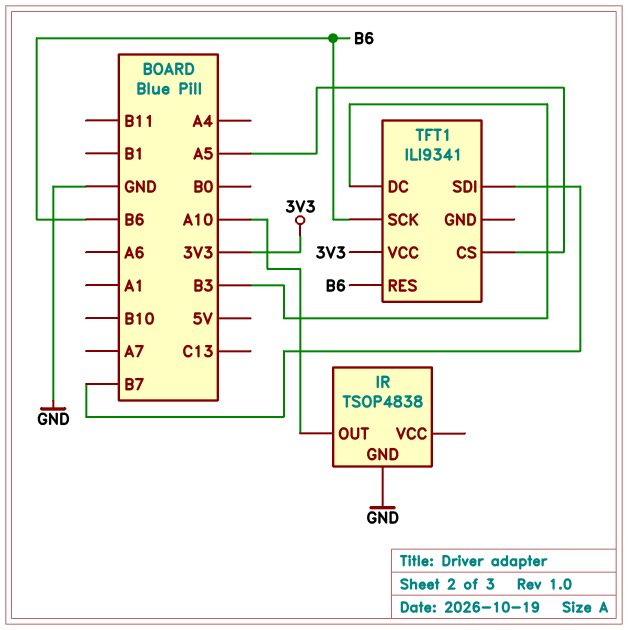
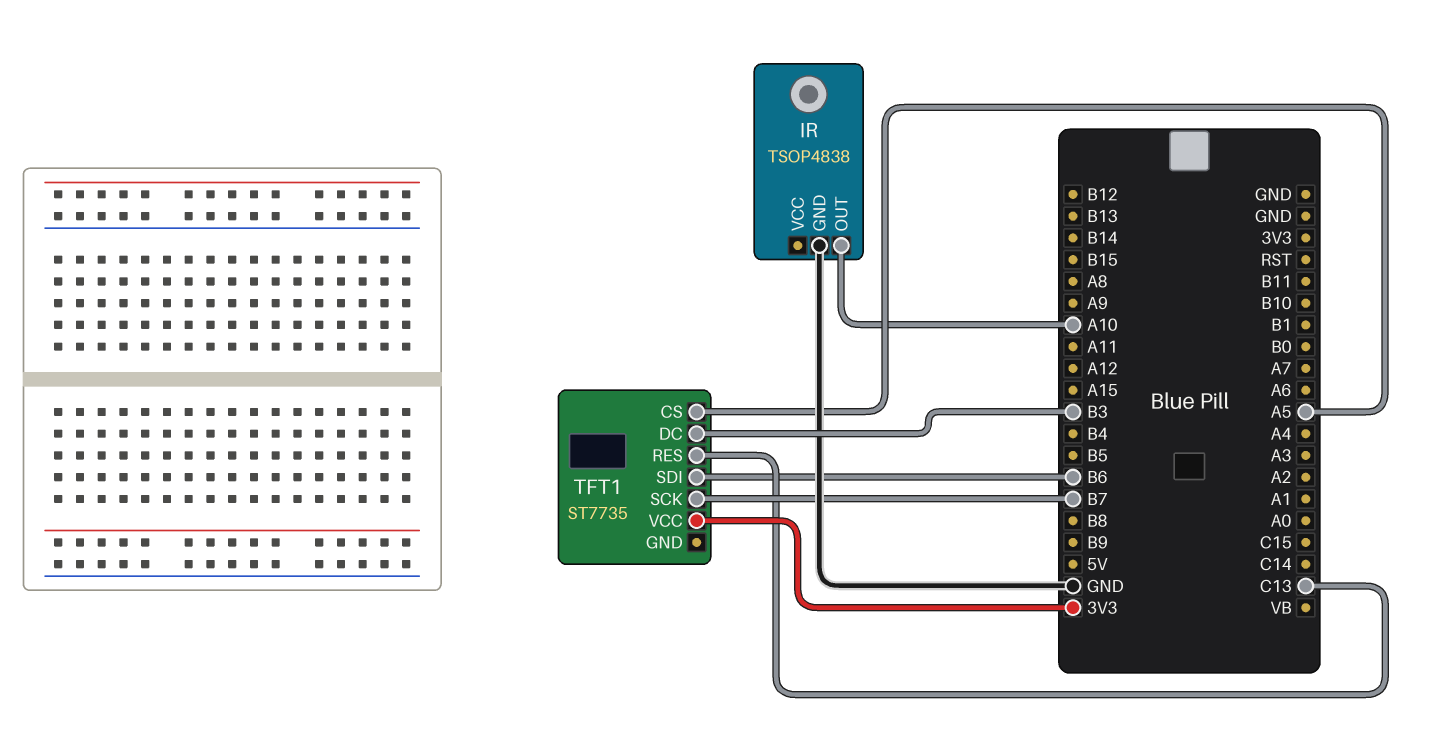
TFT1: ILI9341 -> ST7735
TFT1 pin RES: B6 -> C13
TFT1 pin SCK: B6 -> B7
TFT1 pin SDI: B7 -> B6

